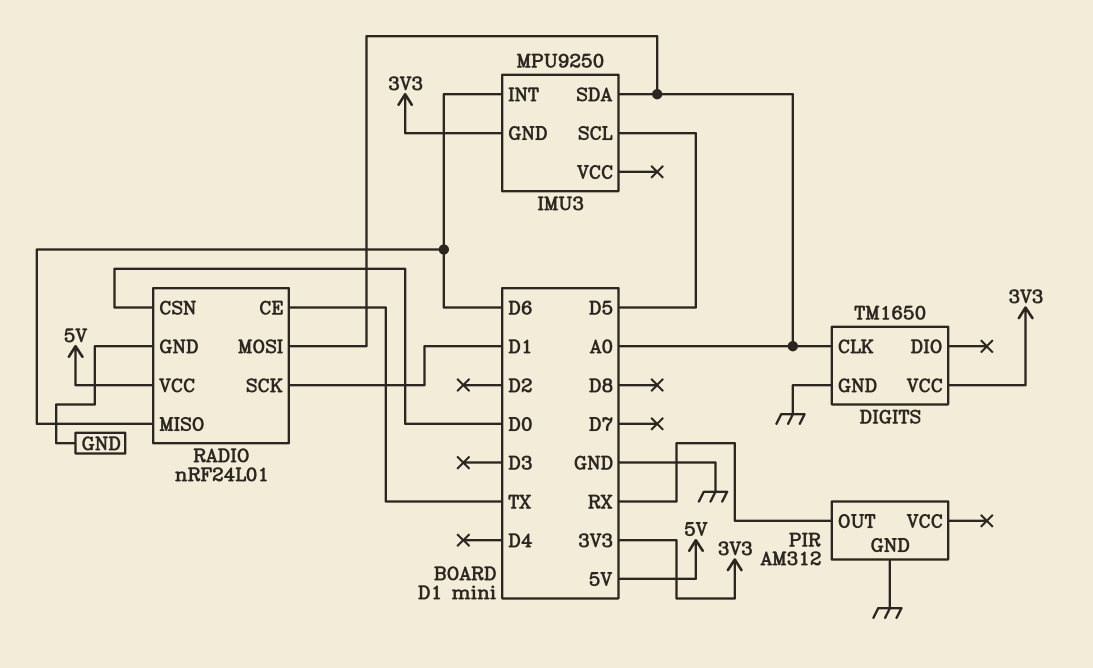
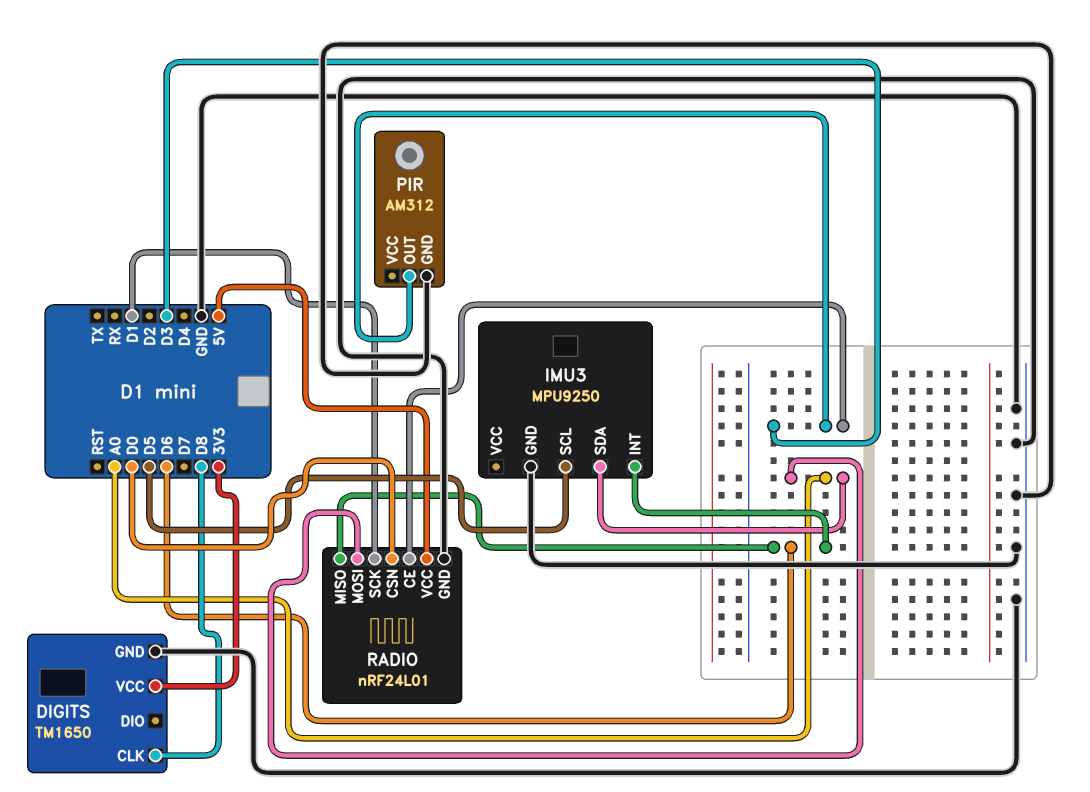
DIGITS pin CLK: A0 -> D8
IMU3 pin GND: 3V3 -> GND
PIR pin OUT: RX -> D3
RADIO pin CE: TX -> D3

